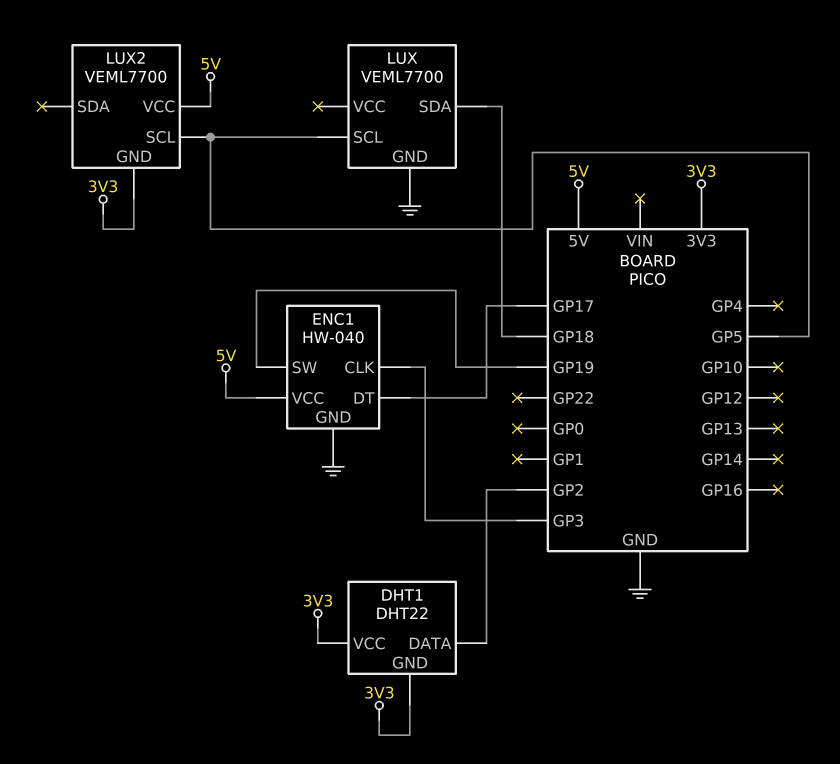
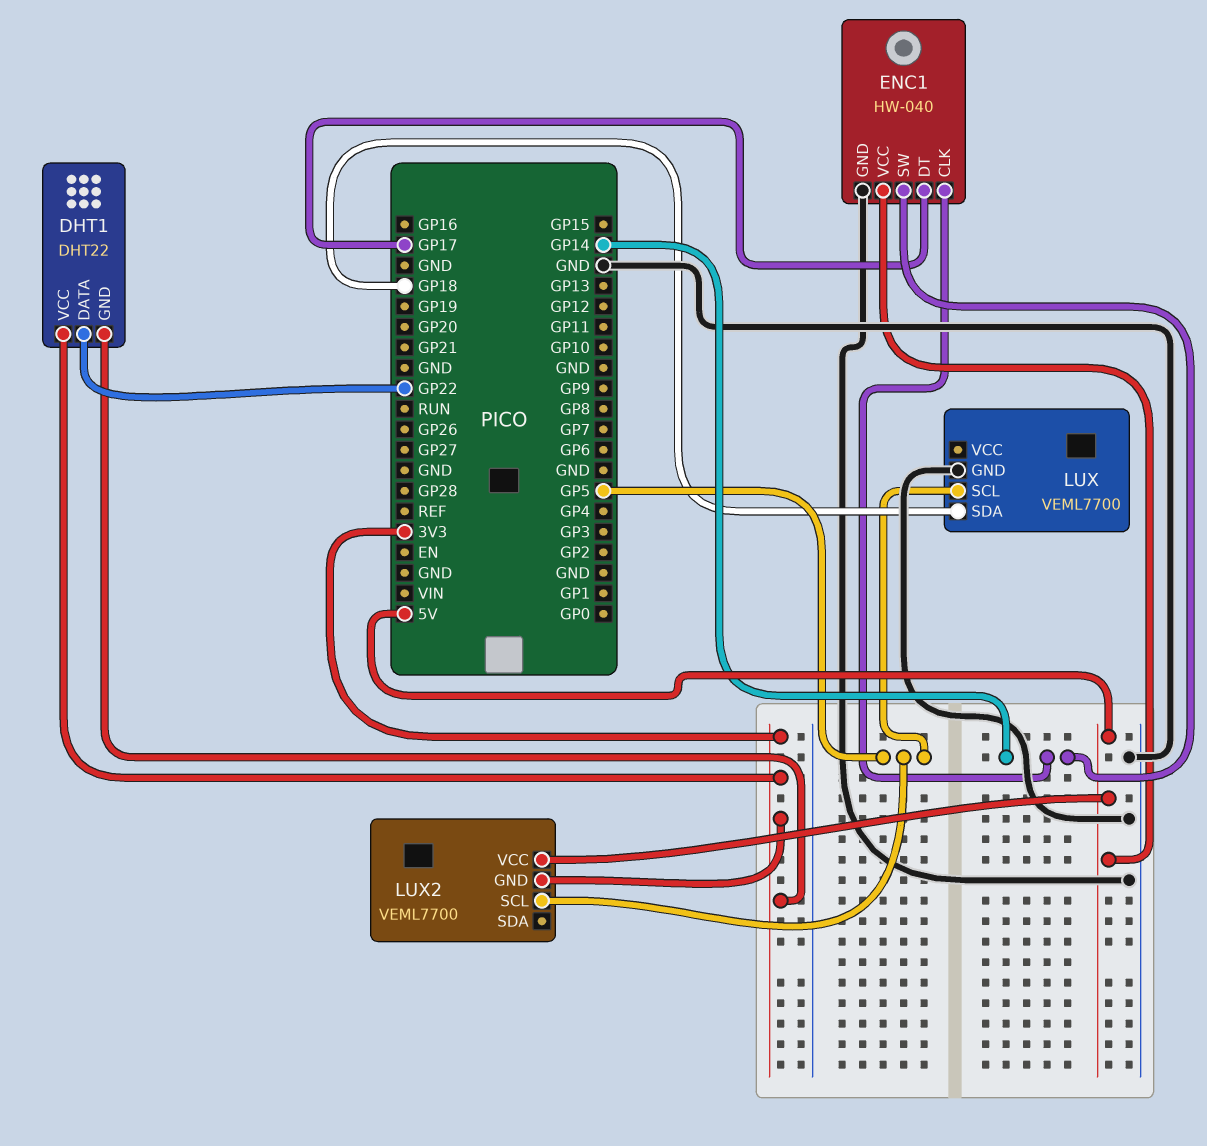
DHT1 pin DATA: GP2 -> GP22
ENC1 pin CLK: GP3 -> GP14
ENC1 pin SW: GP19 -> GP14

